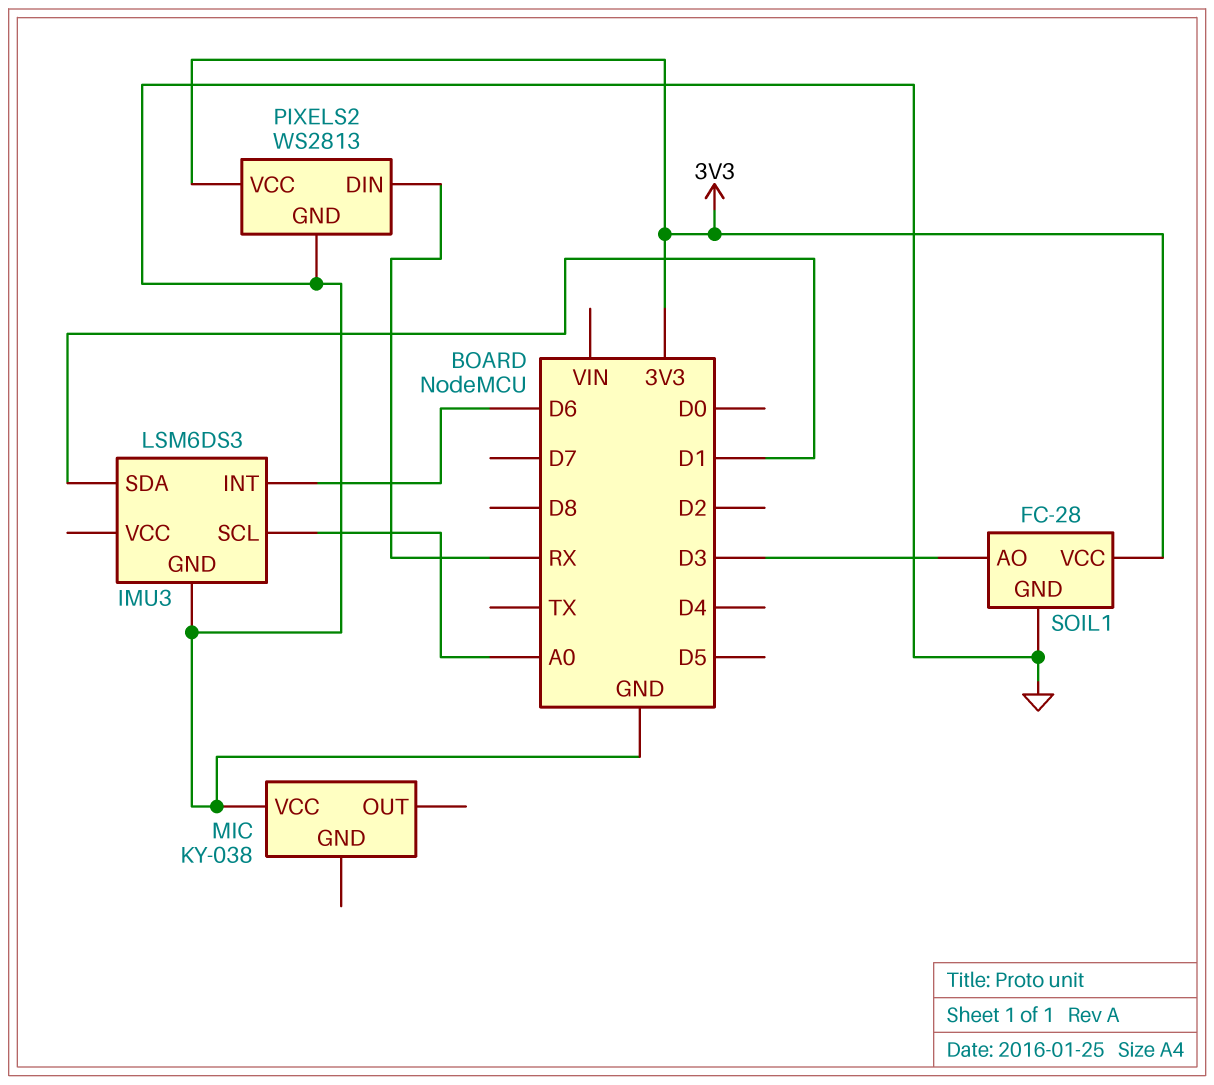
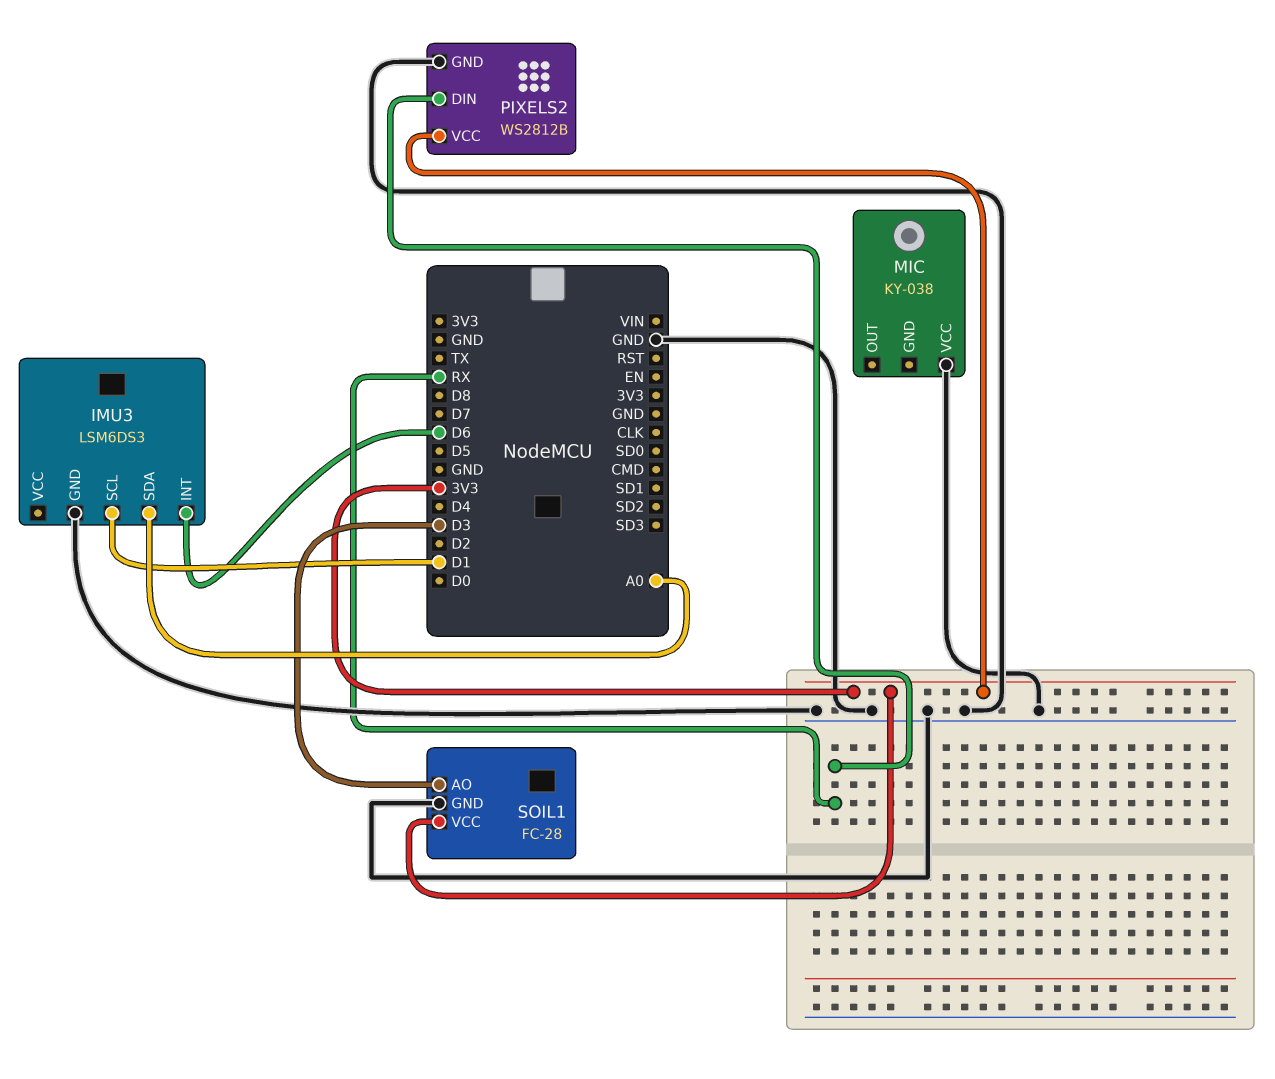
IMU3 pin SCL: A0 -> D1
IMU3 pin SDA: D1 -> A0
PIXELS2: WS2813 -> WS2812B

